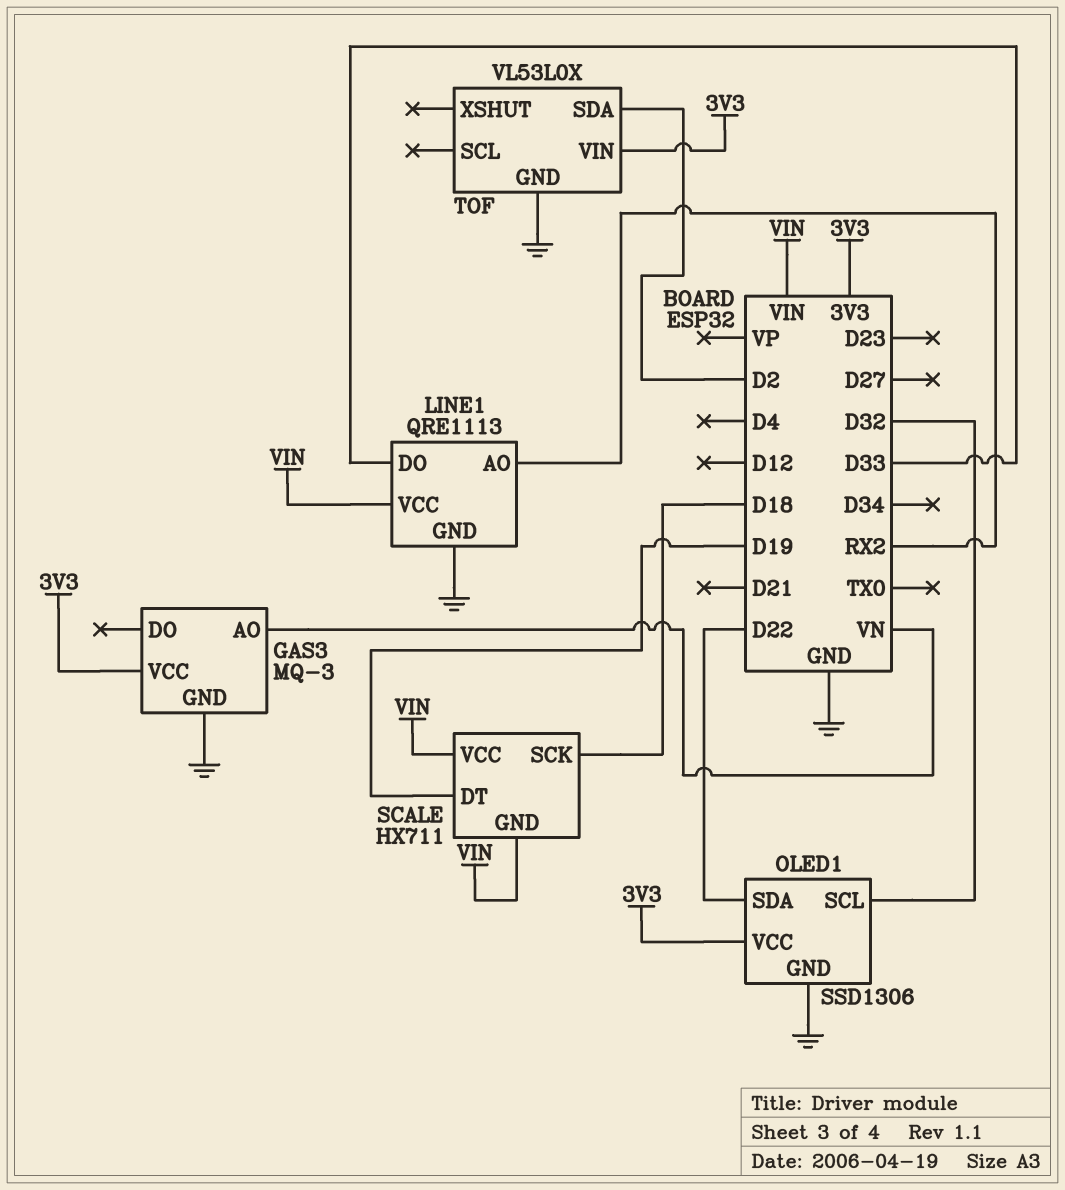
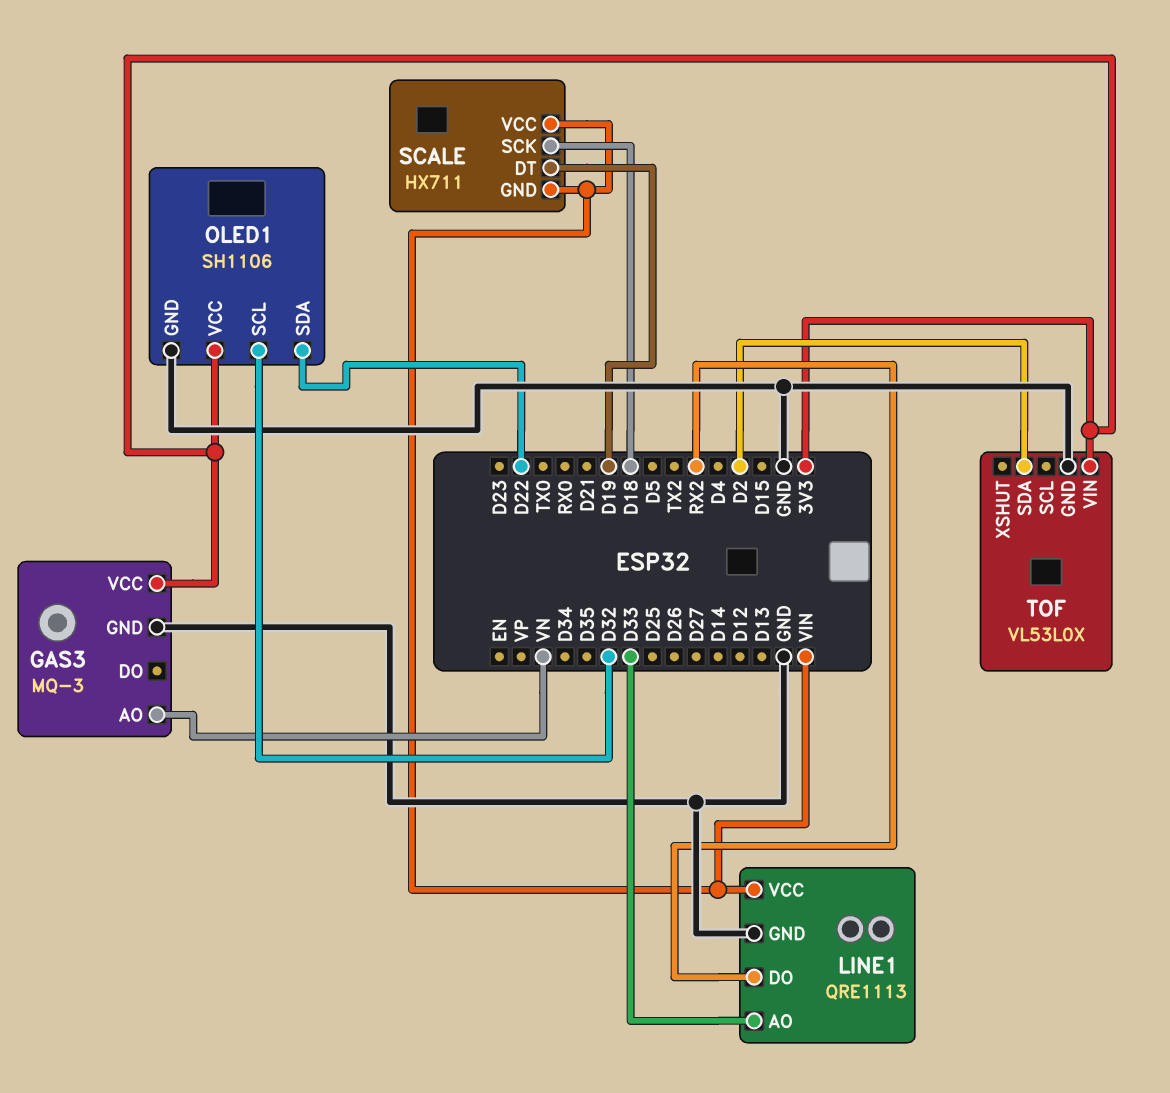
LINE1 pin AO: RX2 -> D33
LINE1 pin DO: D33 -> RX2
OLED1: SSD1306 -> SH1106

